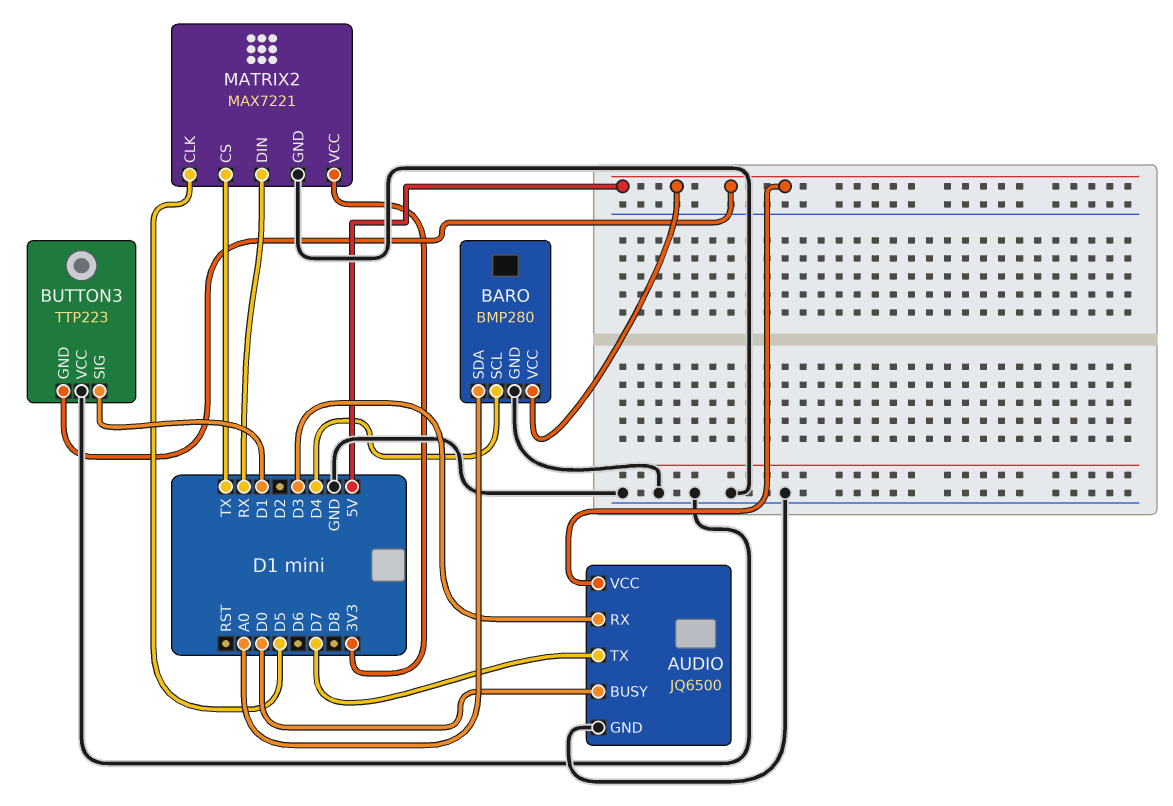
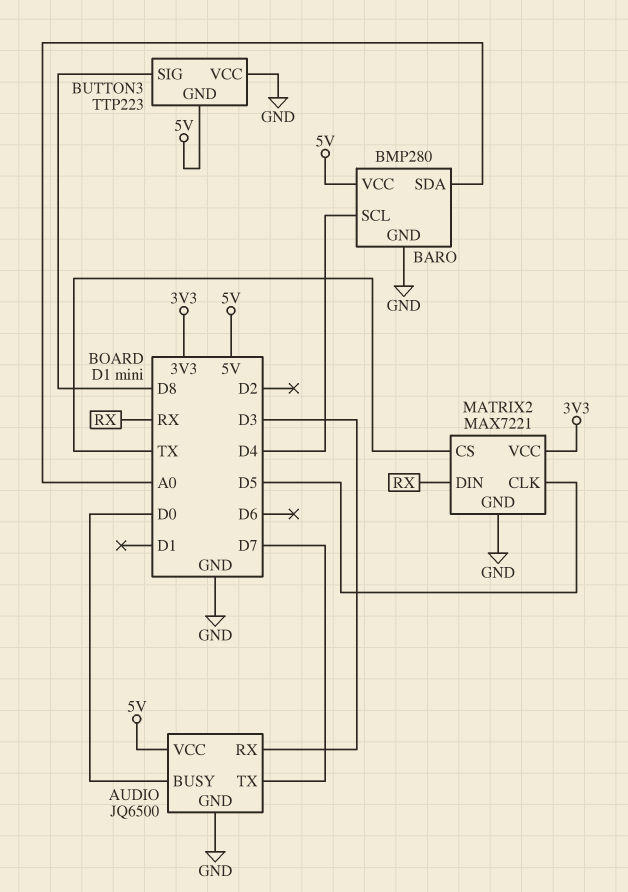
BUTTON3 pin SIG: D1 -> D8

